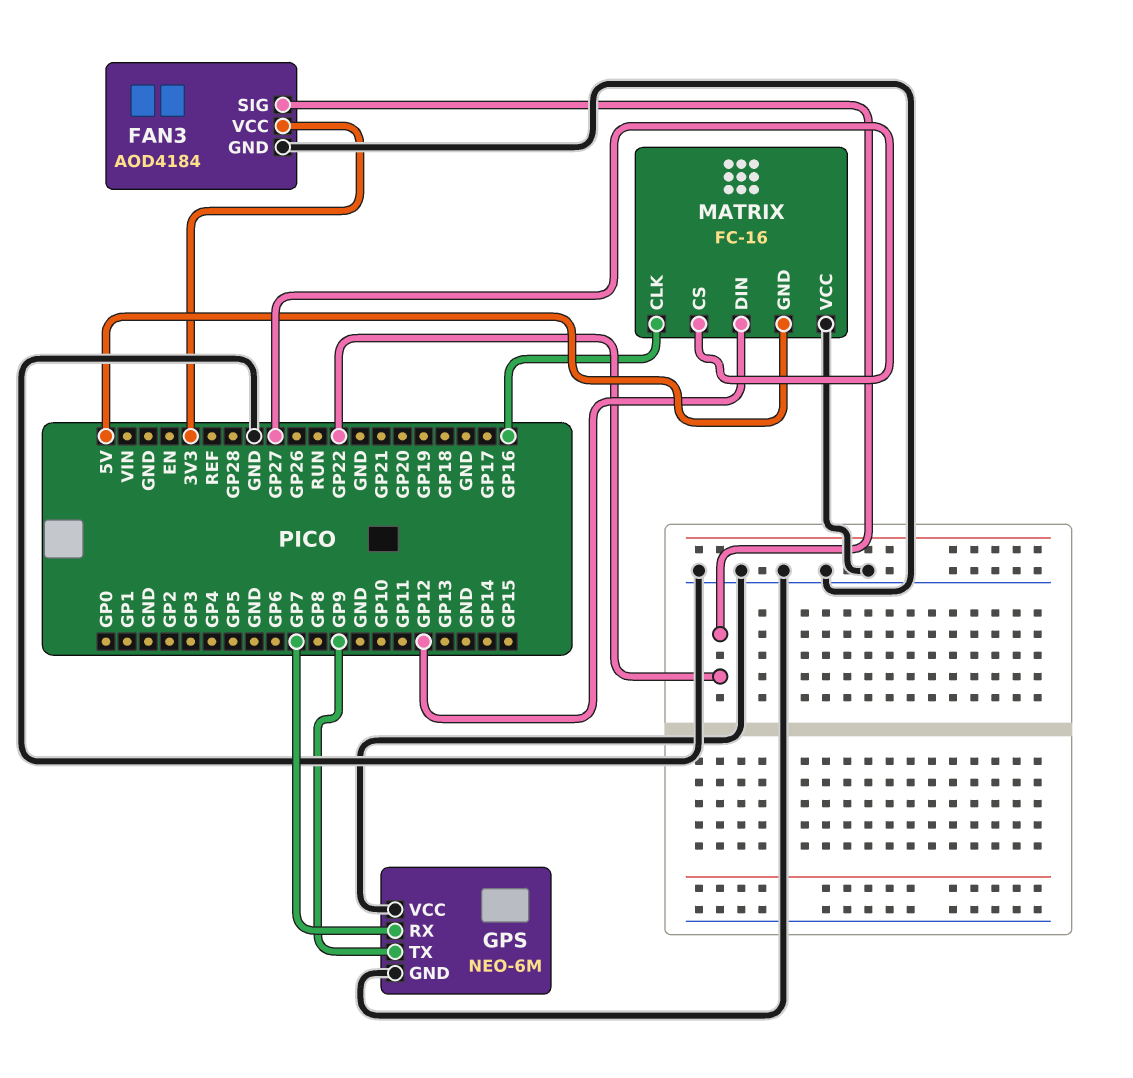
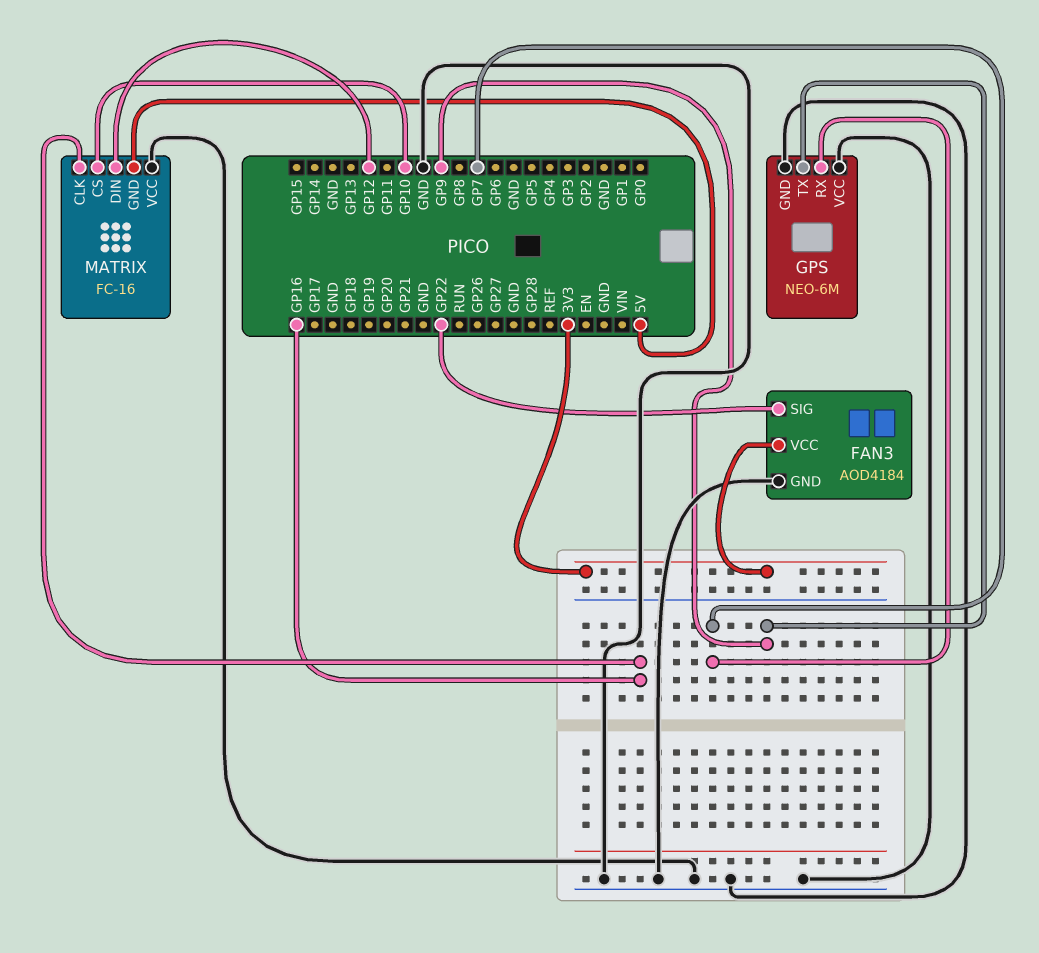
MATRIX pin CS: GP27 -> GP10

